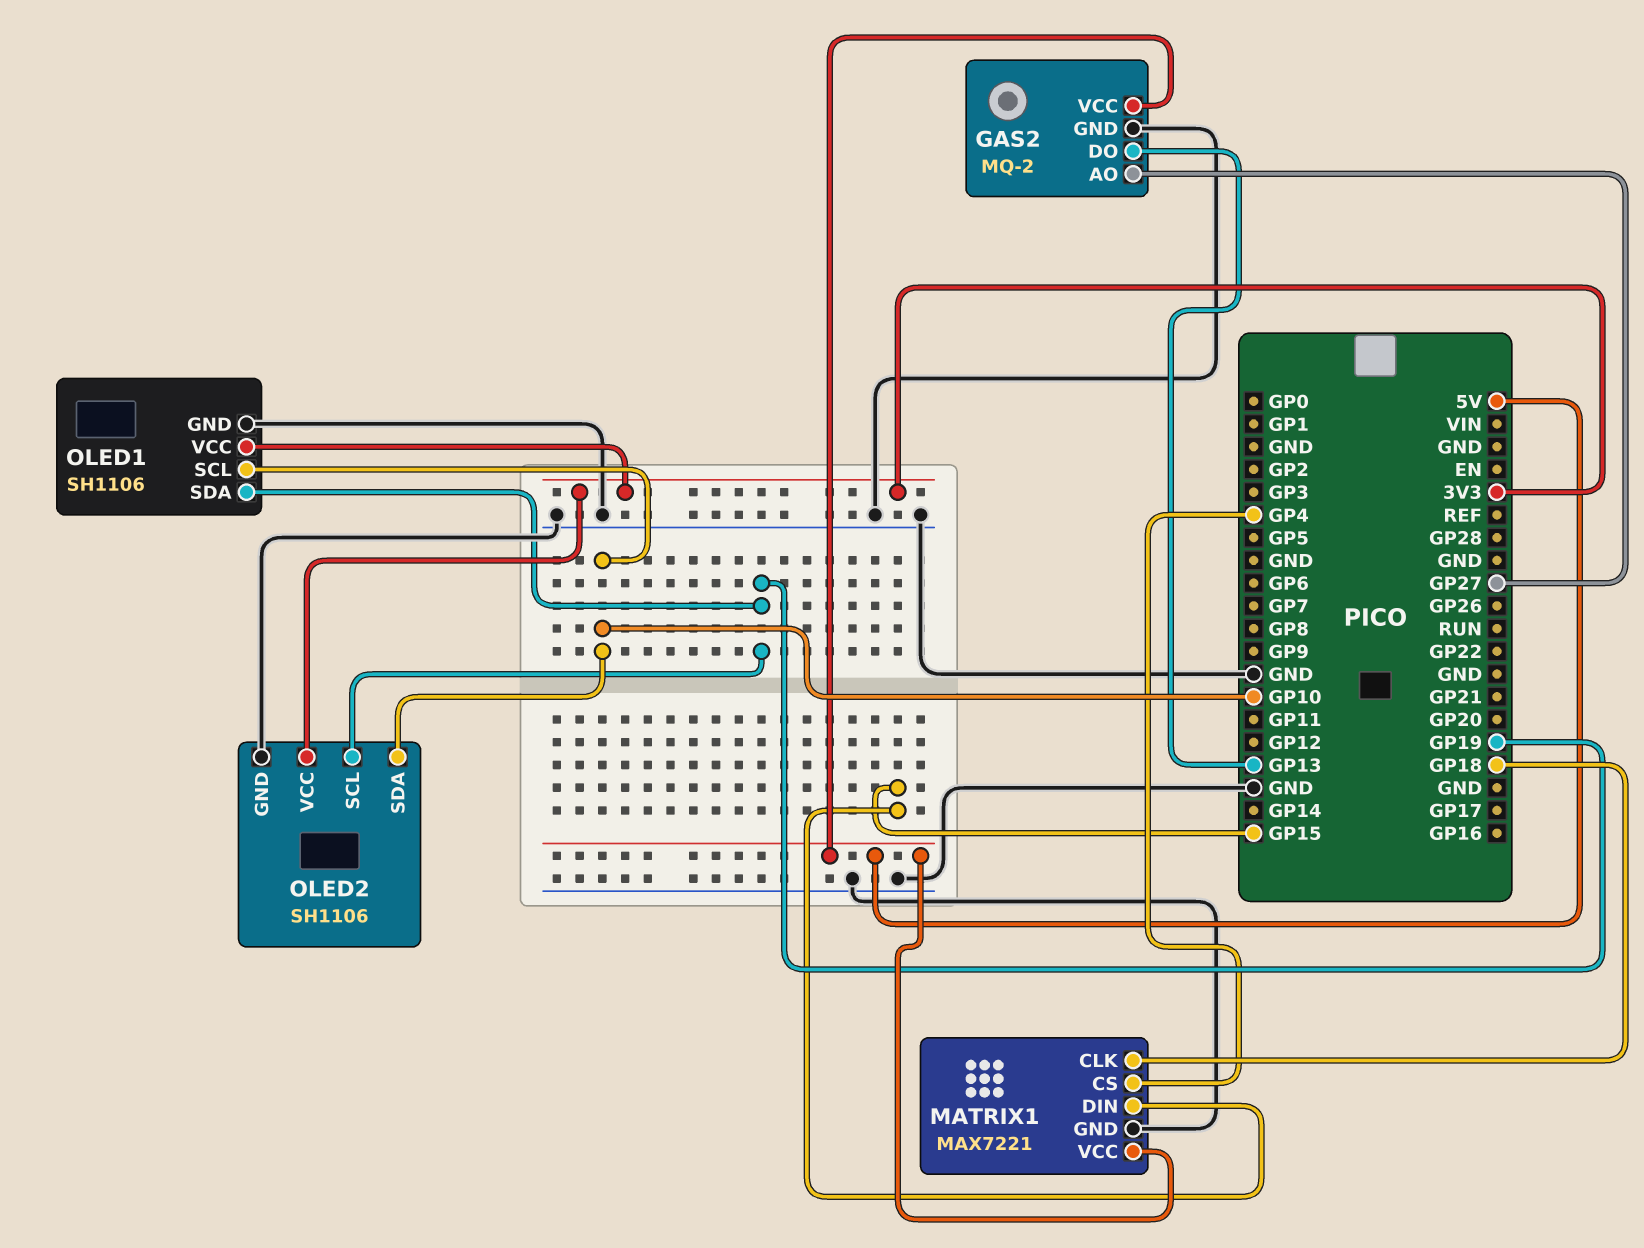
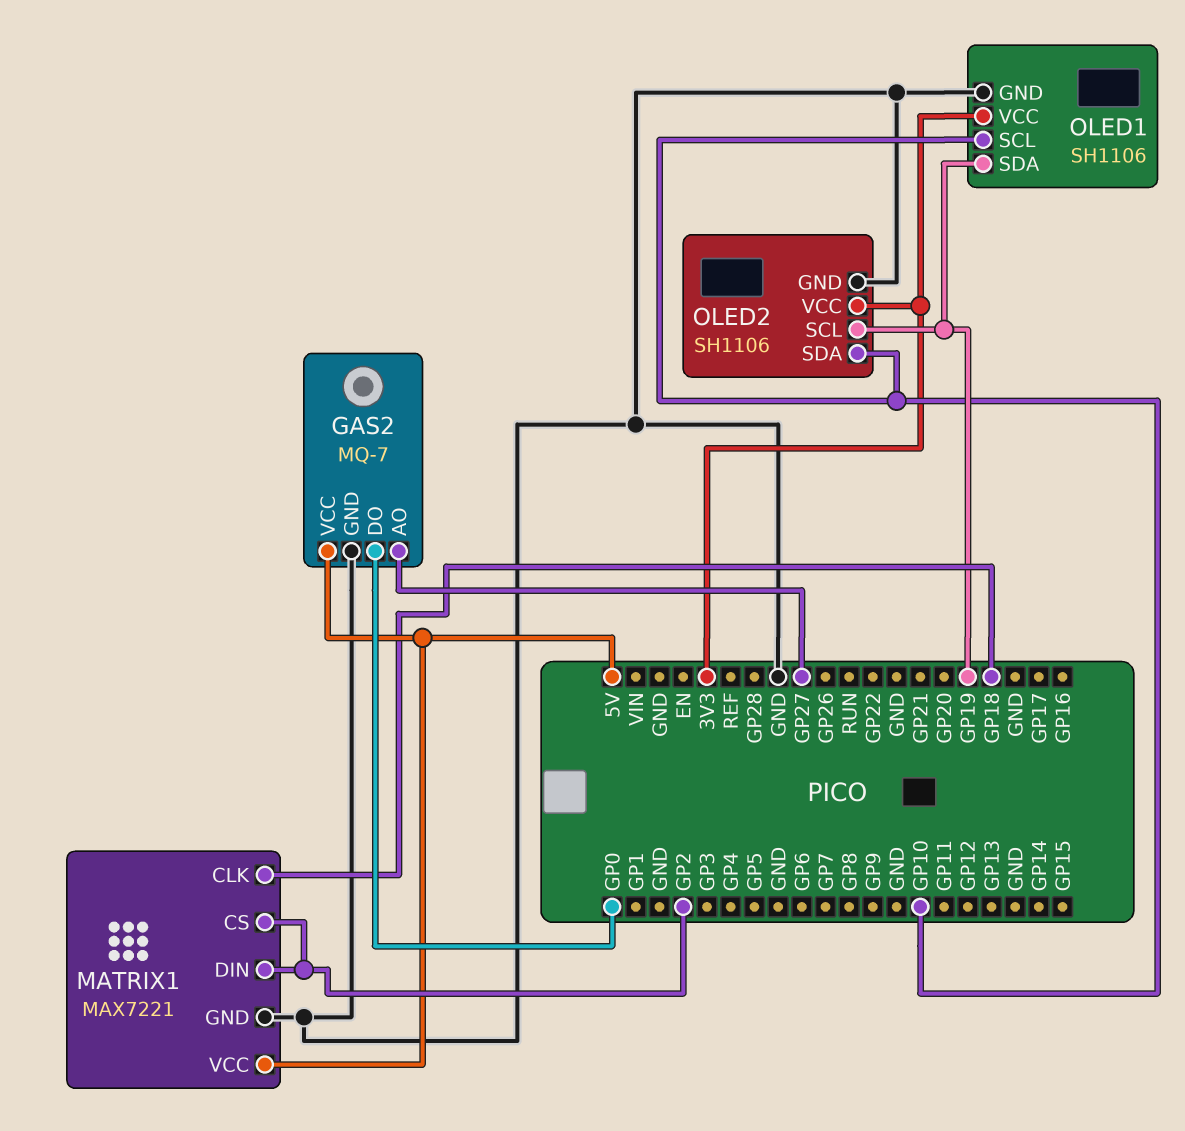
GAS2: MQ-2 -> MQ-7
GAS2 pin DO: GP13 -> GP0
MATRIX1 pin CS: GP4 -> GP2
MATRIX1 pin DIN: GP15 -> GP2

